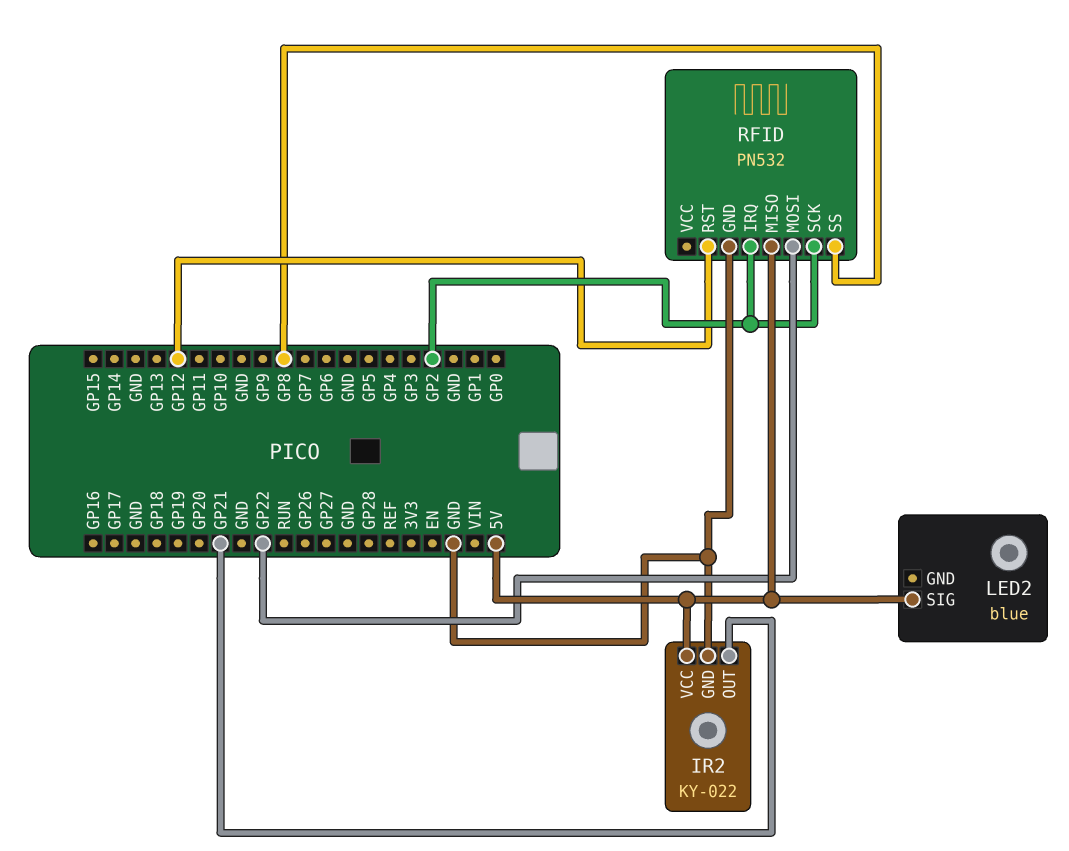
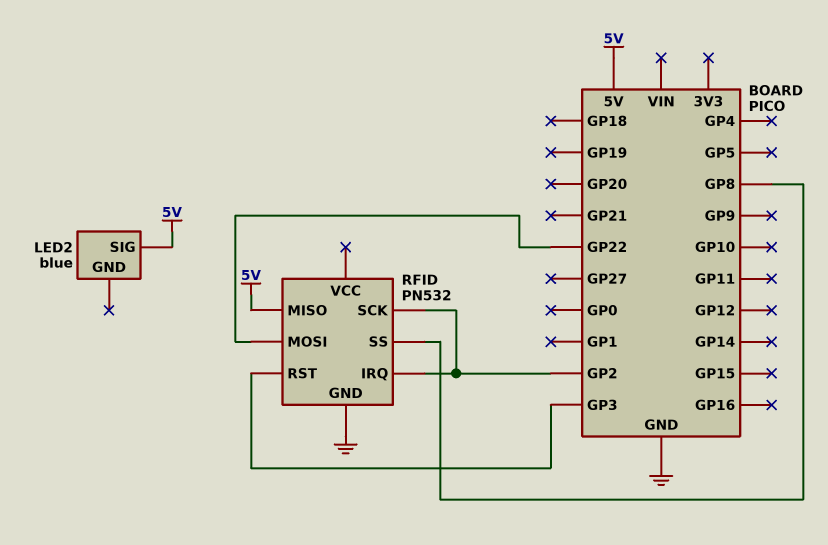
IR2: KY-022 -> none
IR2 pin GND: GND -> none
IR2 pin OUT: GP21 -> none
IR2 pin VCC: 5V -> none
RFID pin RST: GP12 -> GP3

